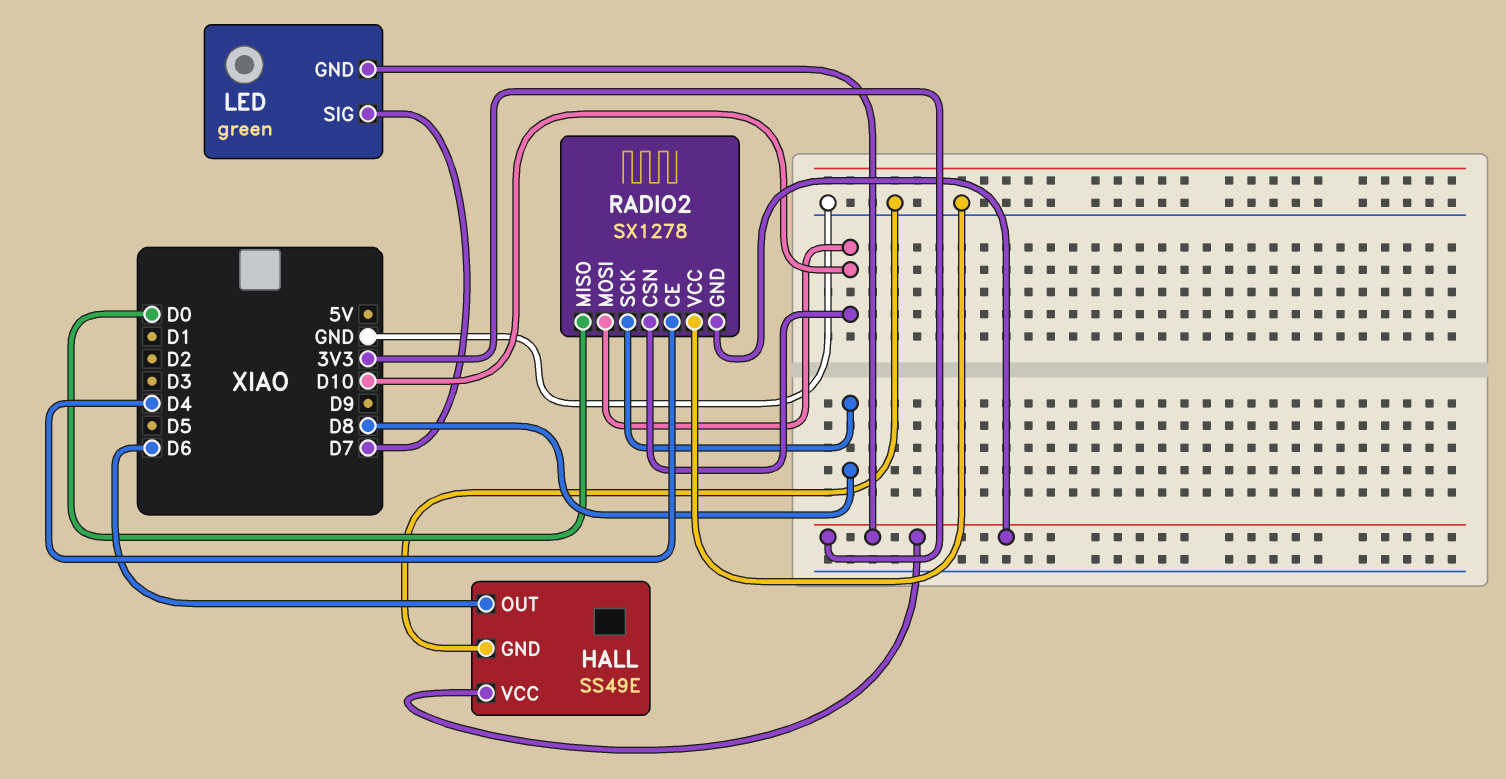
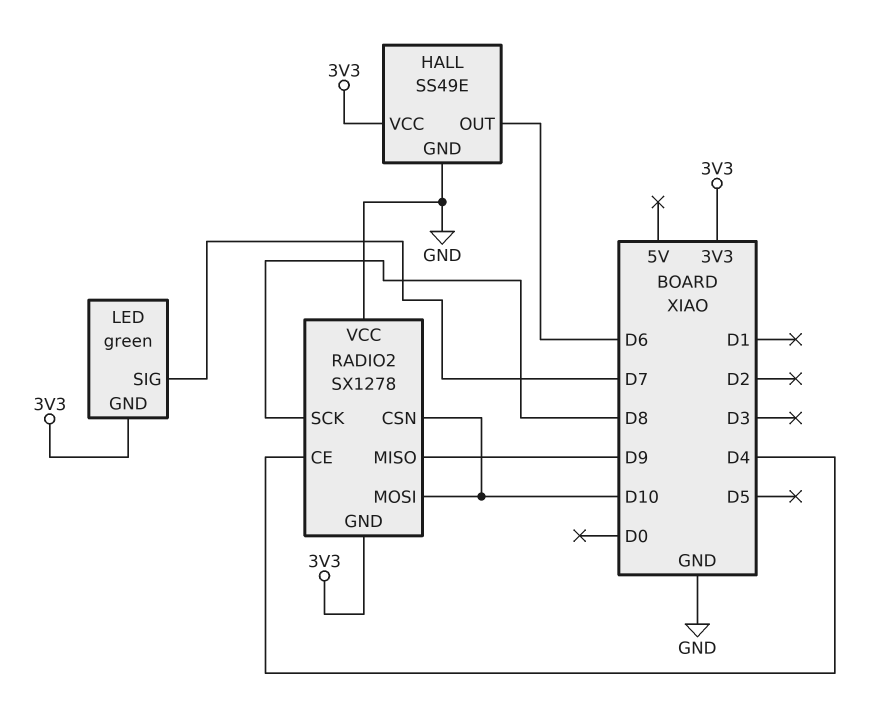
RADIO2 pin MISO: D0 -> D9

